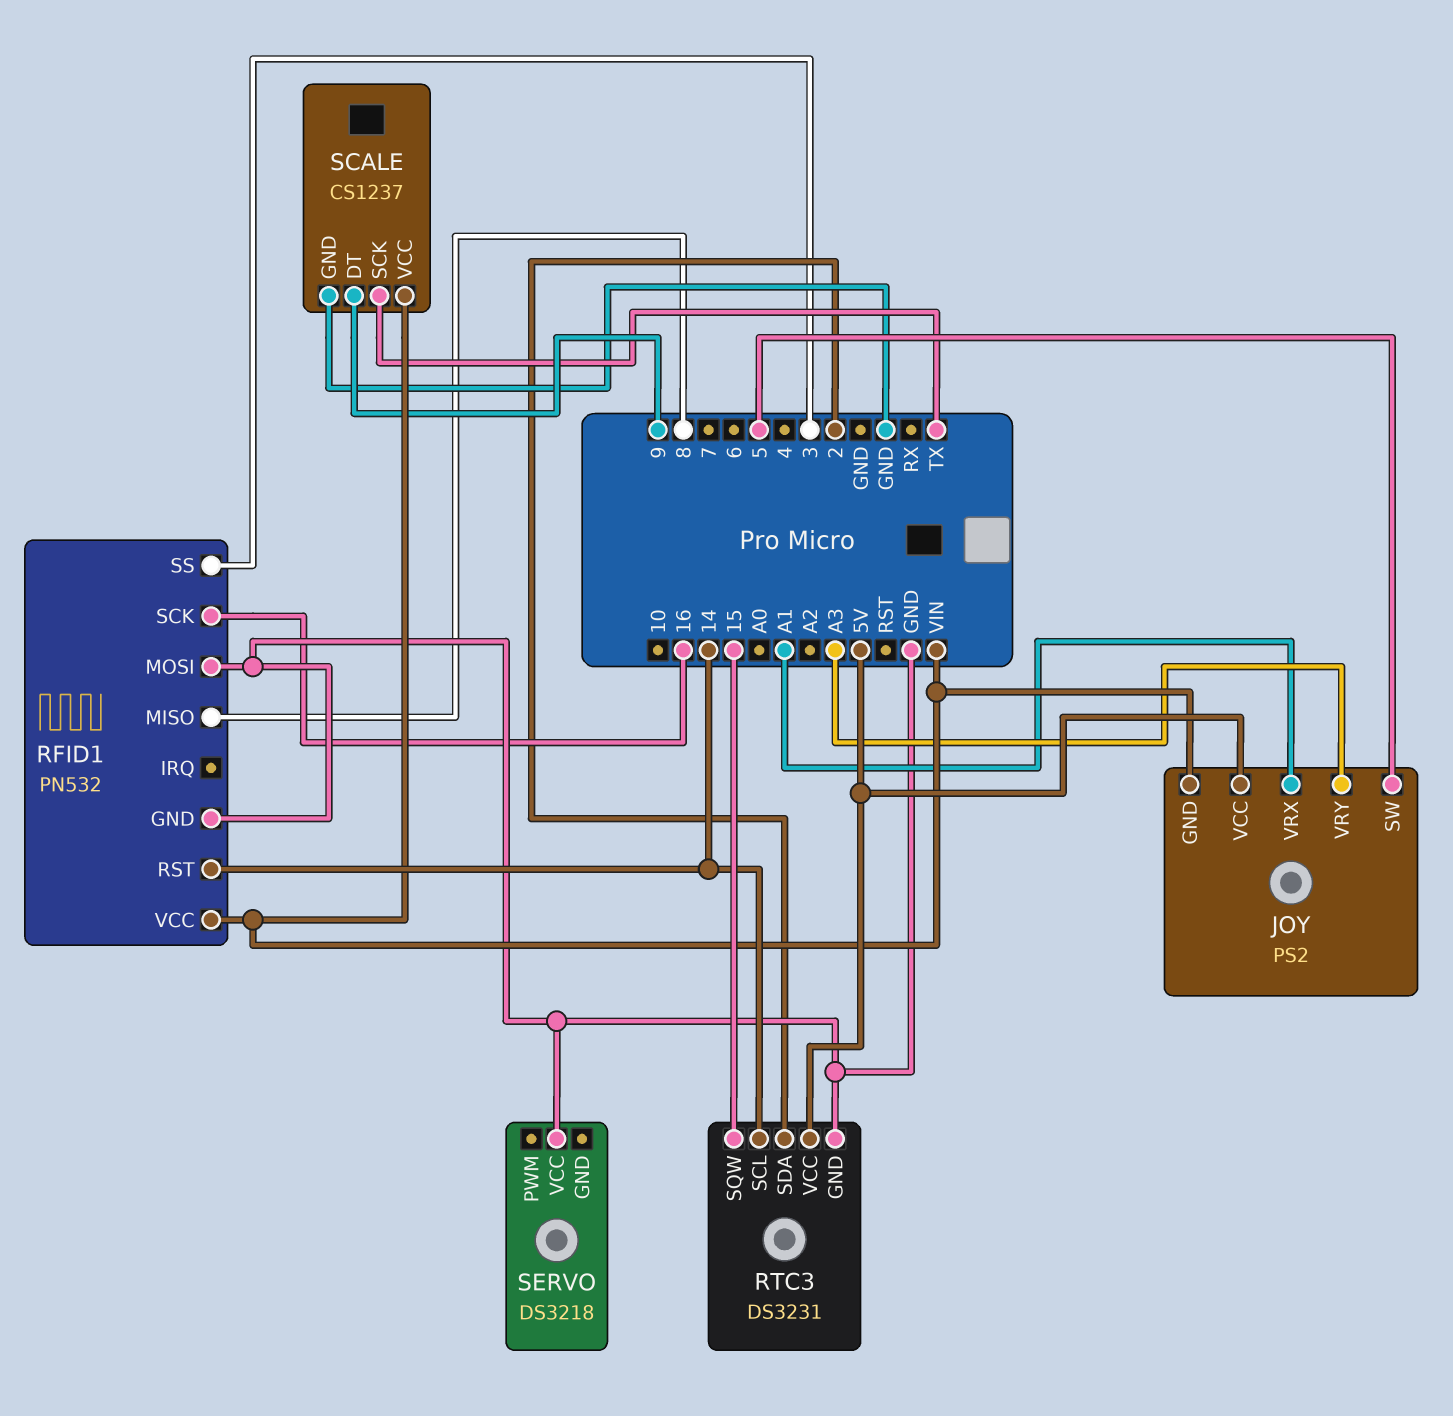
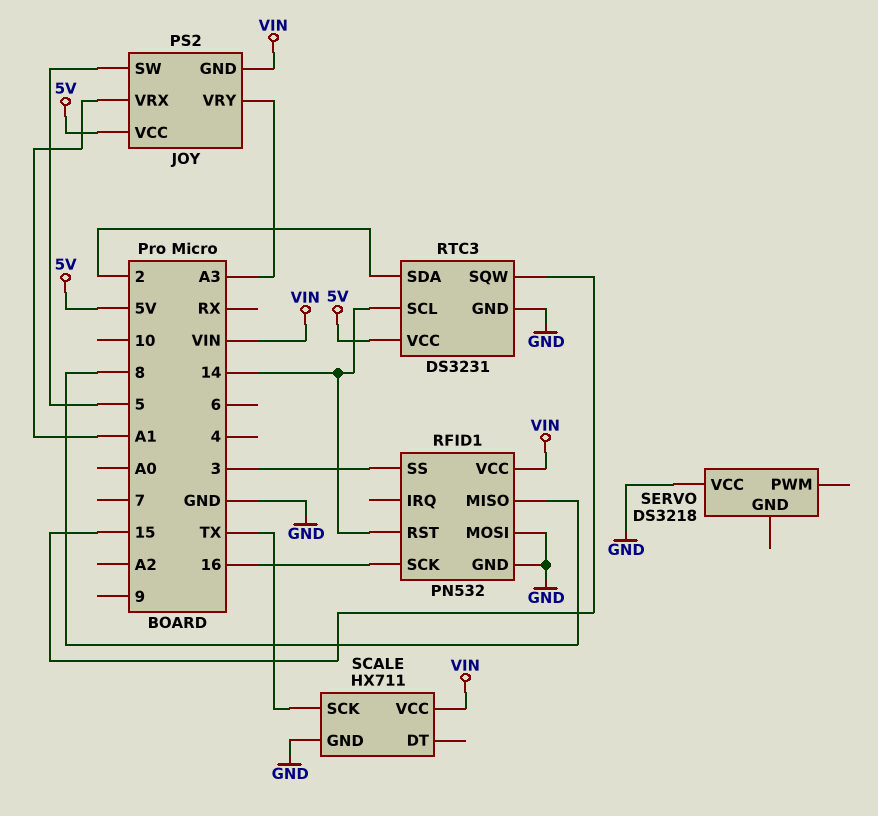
SCALE: CS1237 -> HX711
SCALE pin DT: 9 -> none

